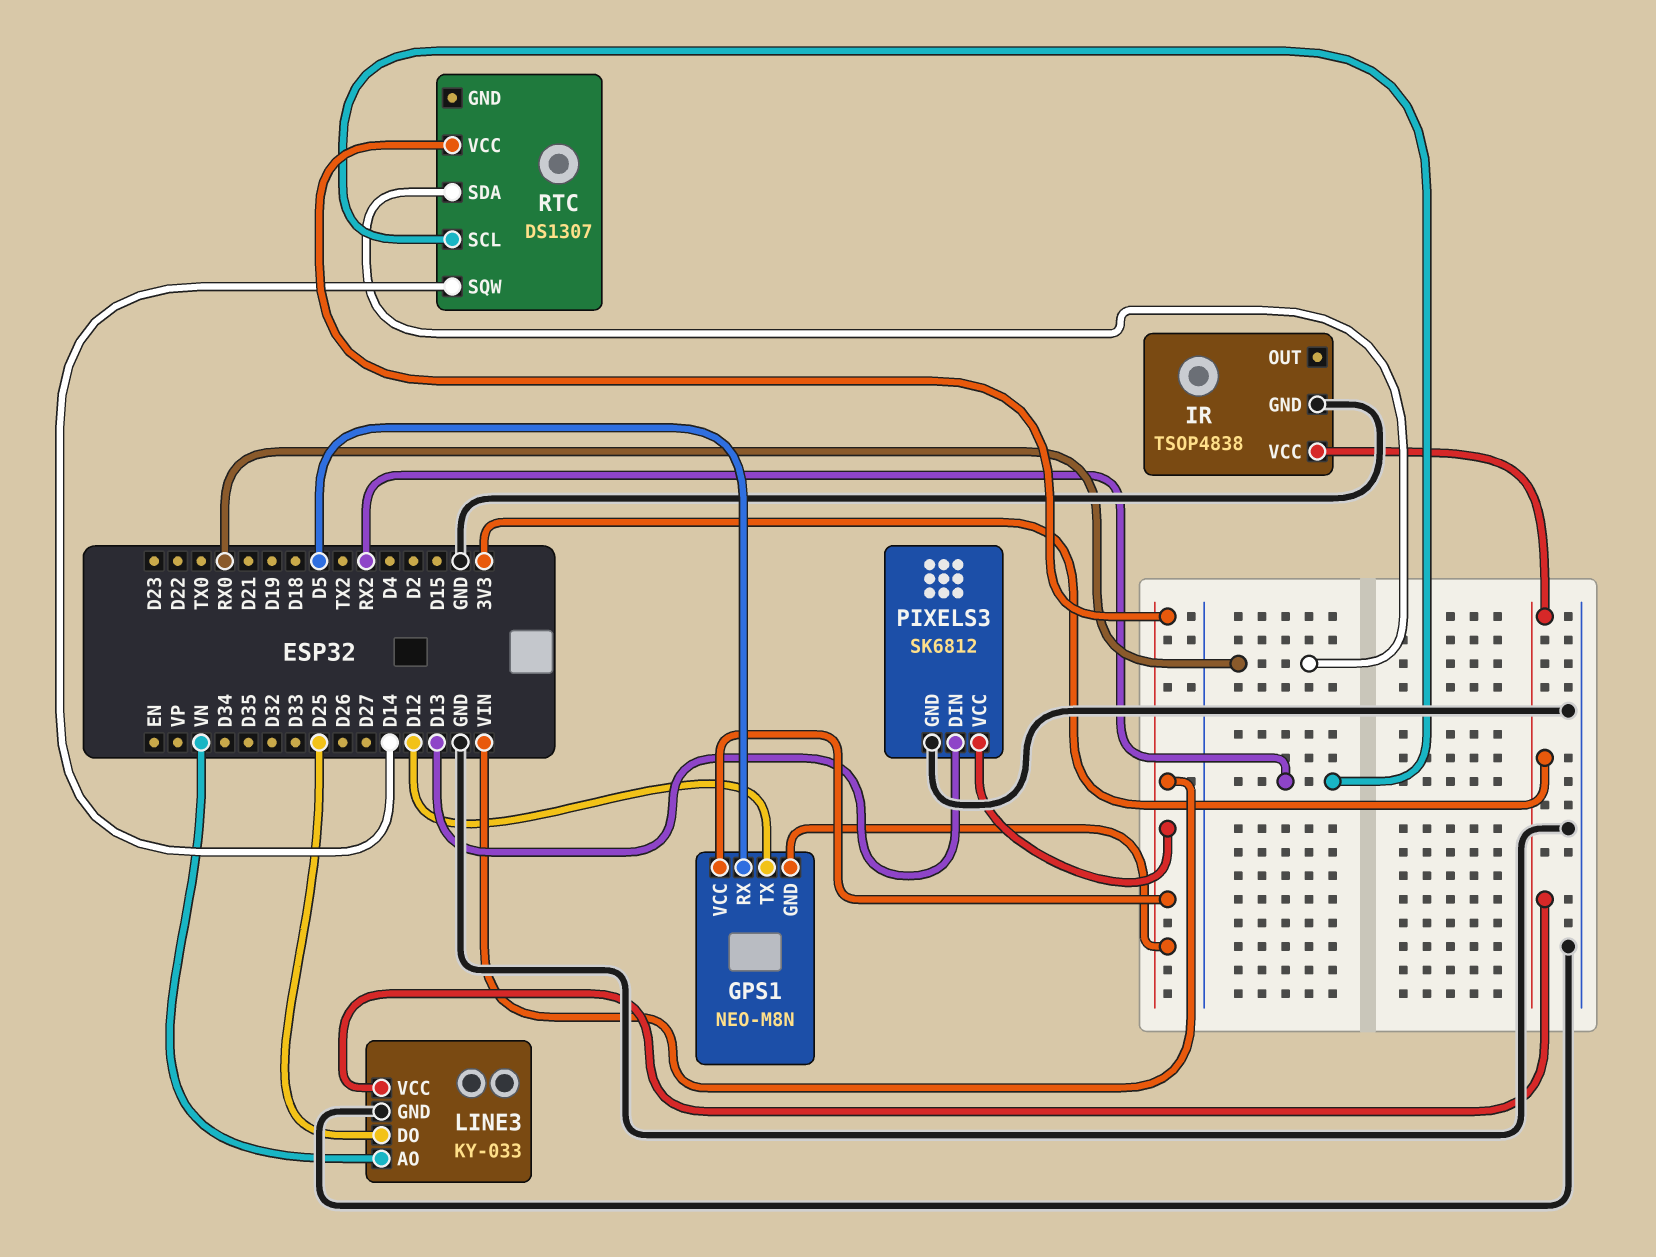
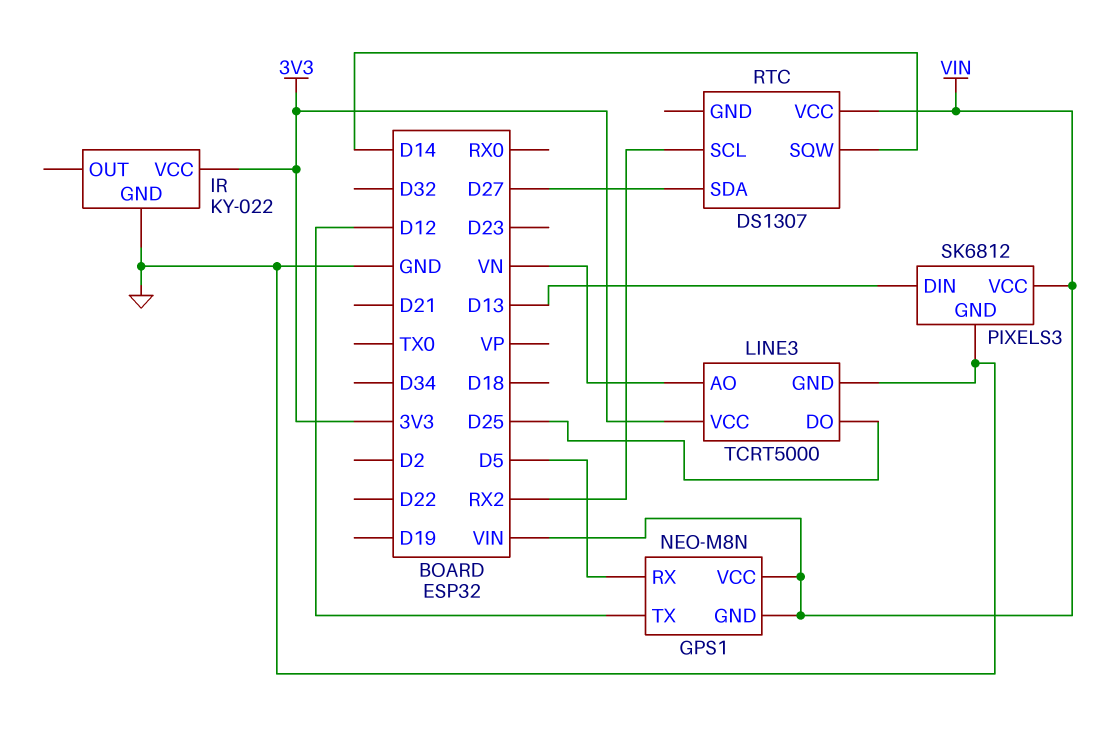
IR: TSOP4838 -> KY-022
LINE3: KY-033 -> TCRT5000
RTC pin SDA: RX0 -> D27

